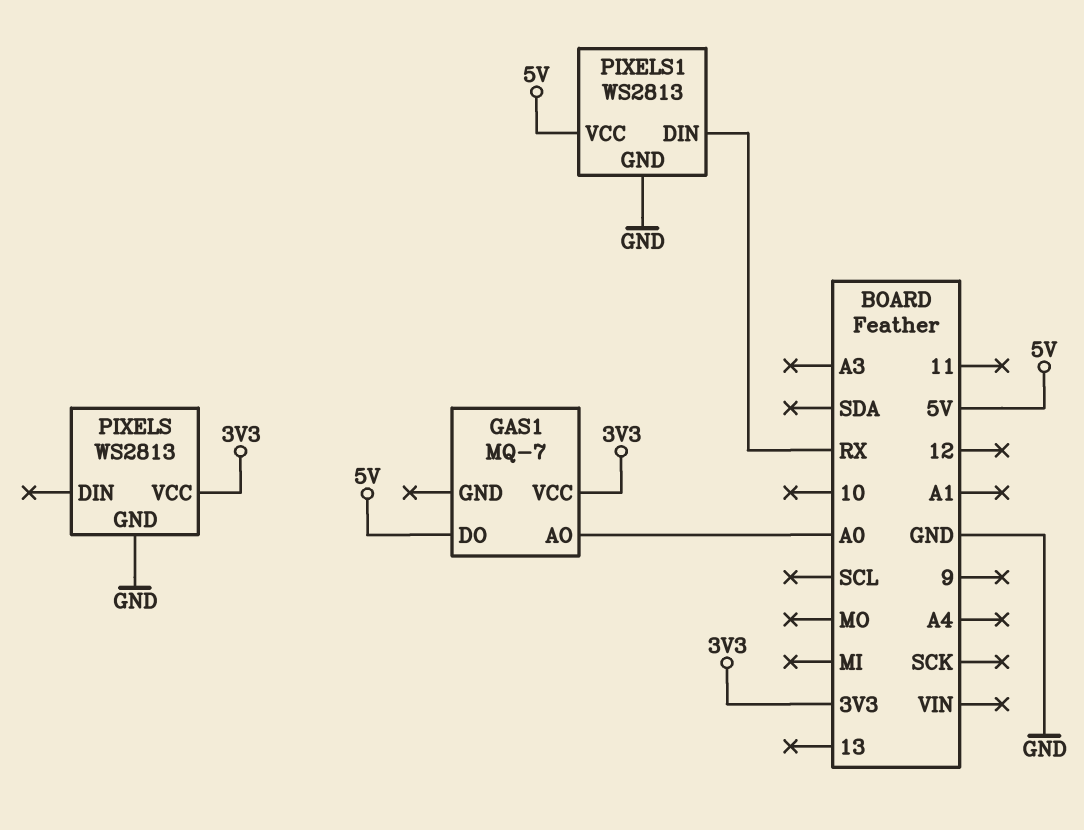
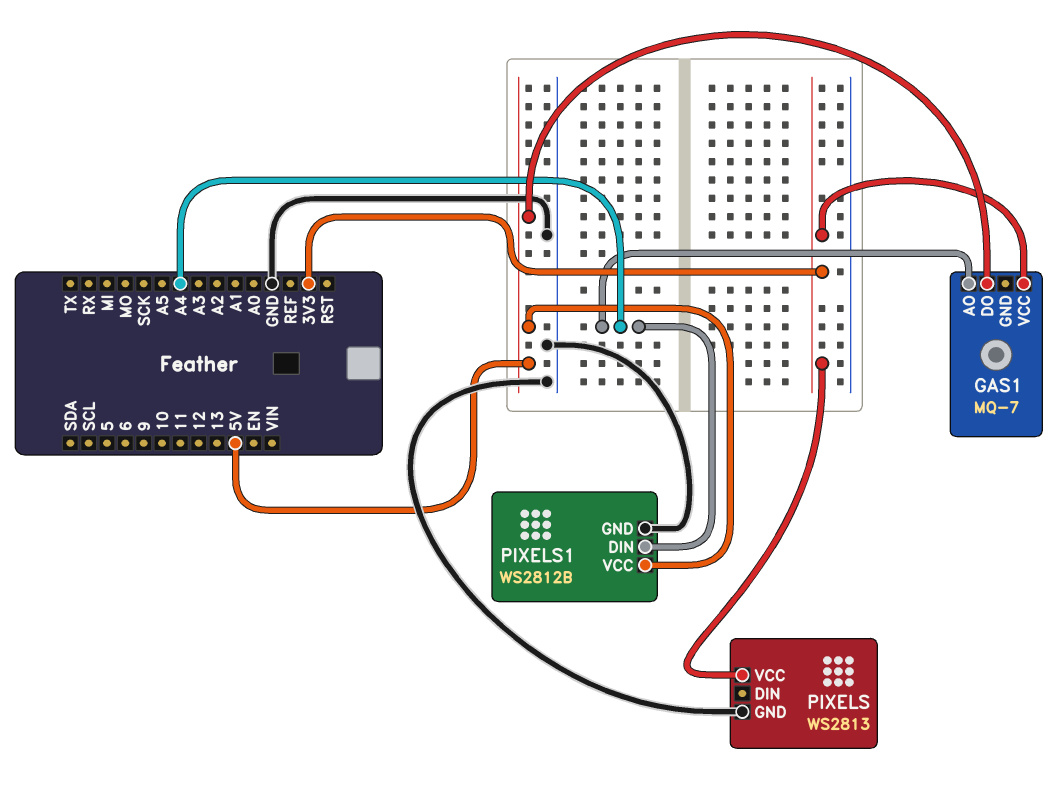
GAS1 pin AO: A0 -> A4
PIXELS1: WS2813 -> WS2812B
PIXELS1 pin DIN: RX -> A4

